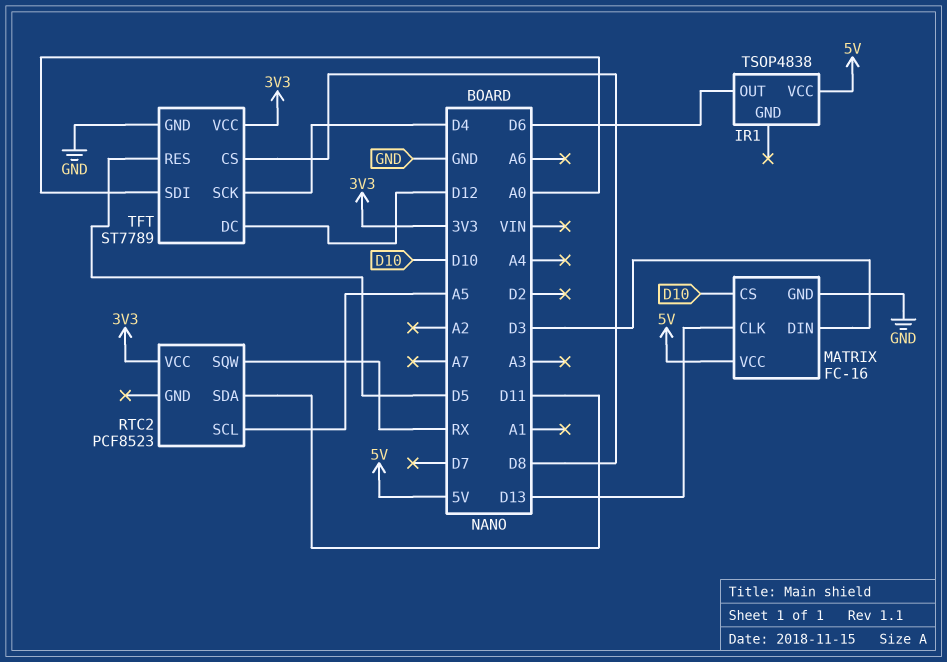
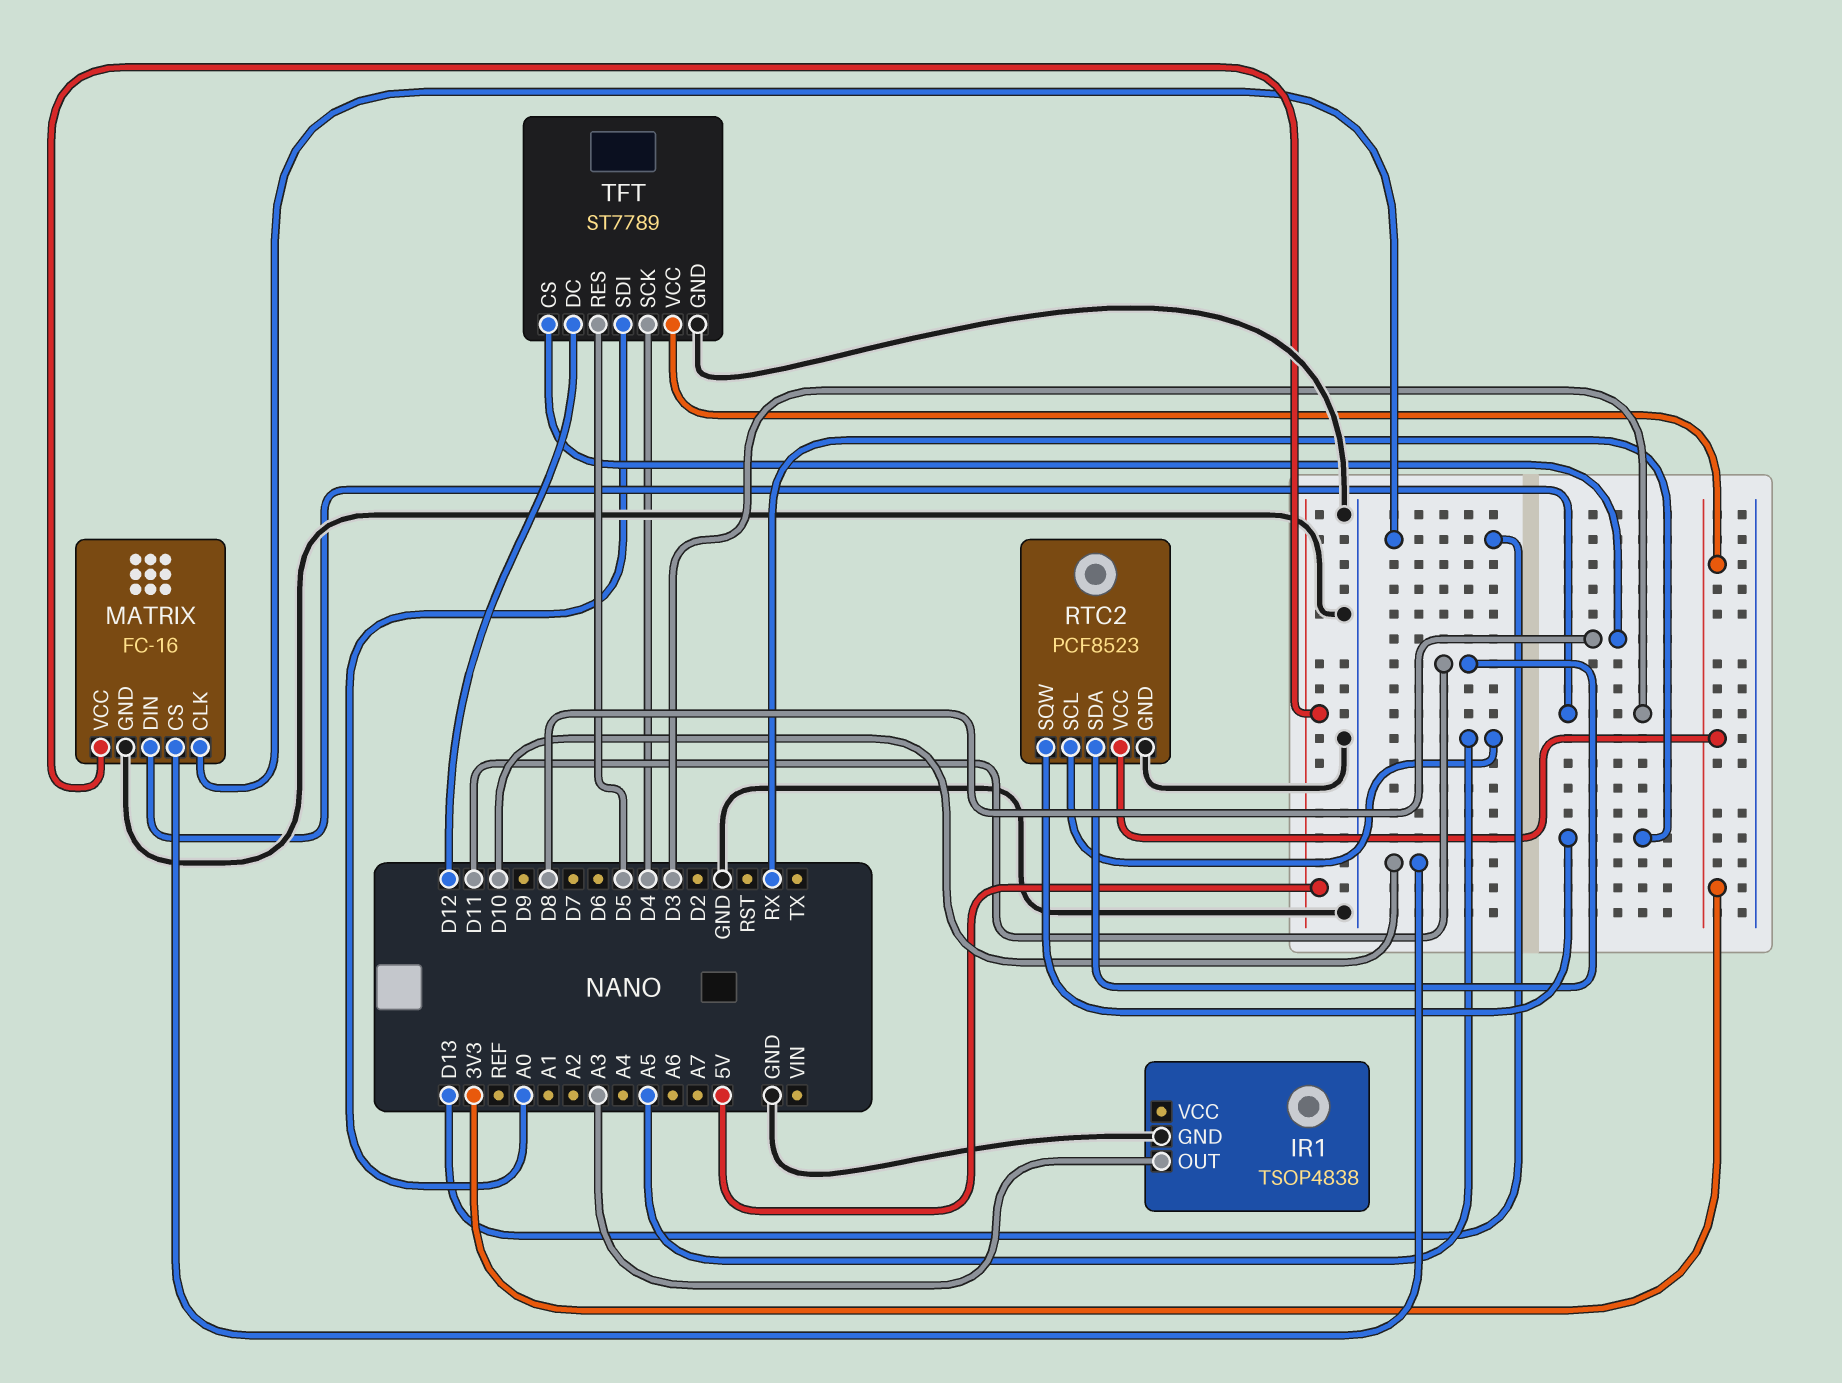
IR1 pin GND: none -> GND
IR1 pin OUT: D6 -> A3
IR1 pin VCC: 5V -> none
RTC2 pin GND: none -> GND

